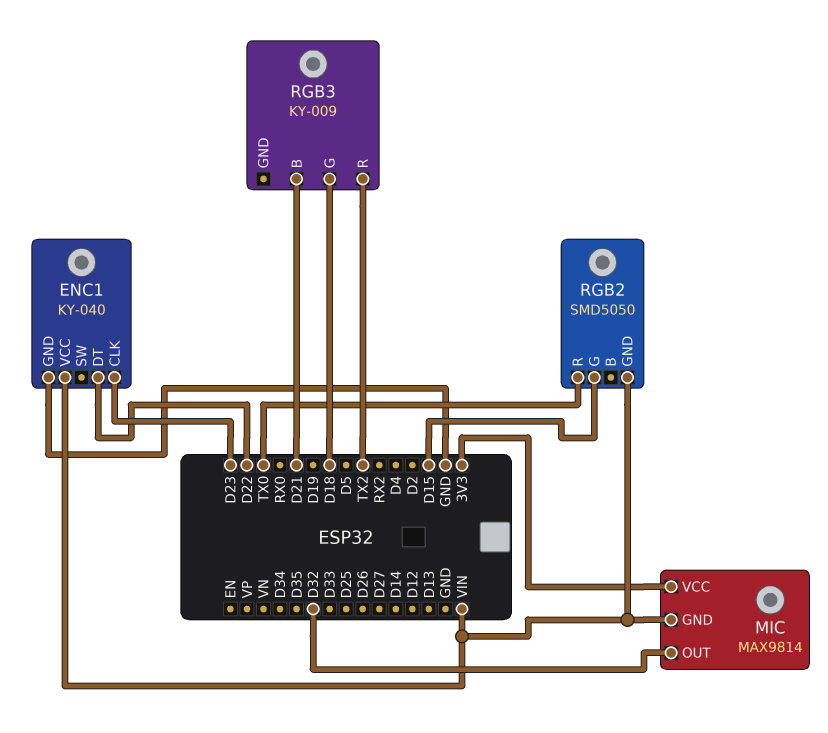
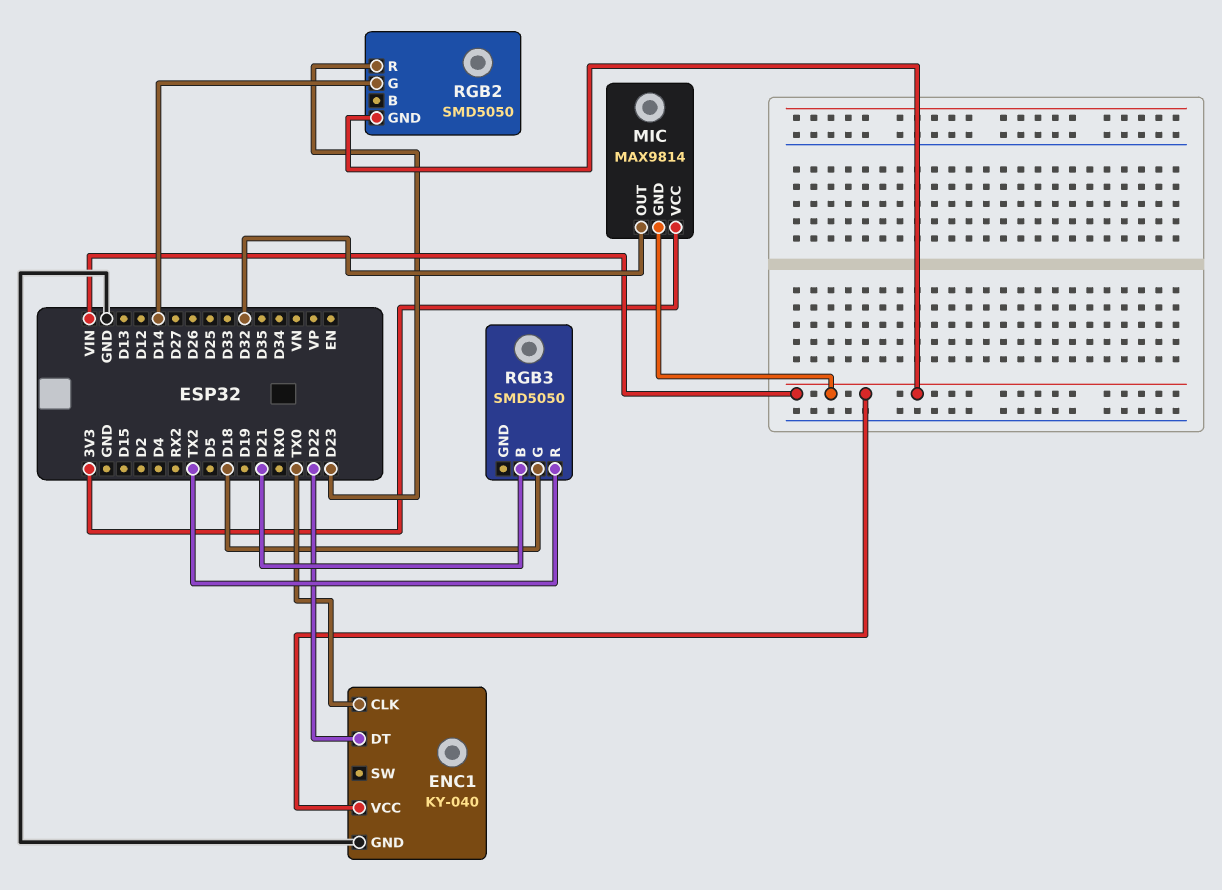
ENC1 pin CLK: D23 -> TX0
RGB2 pin G: D15 -> D14
RGB2 pin R: TX0 -> D23
RGB3: KY-009 -> SMD5050

